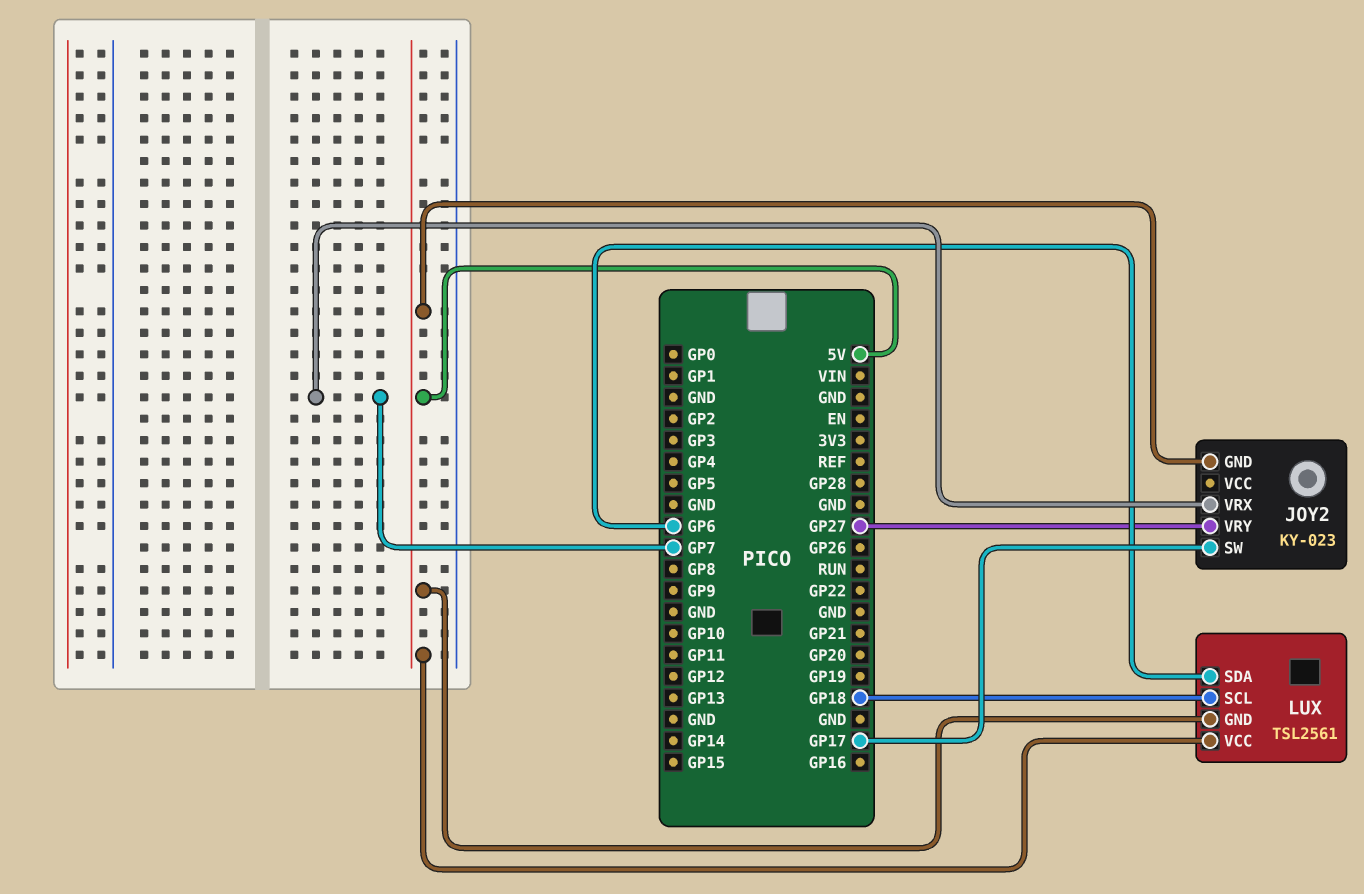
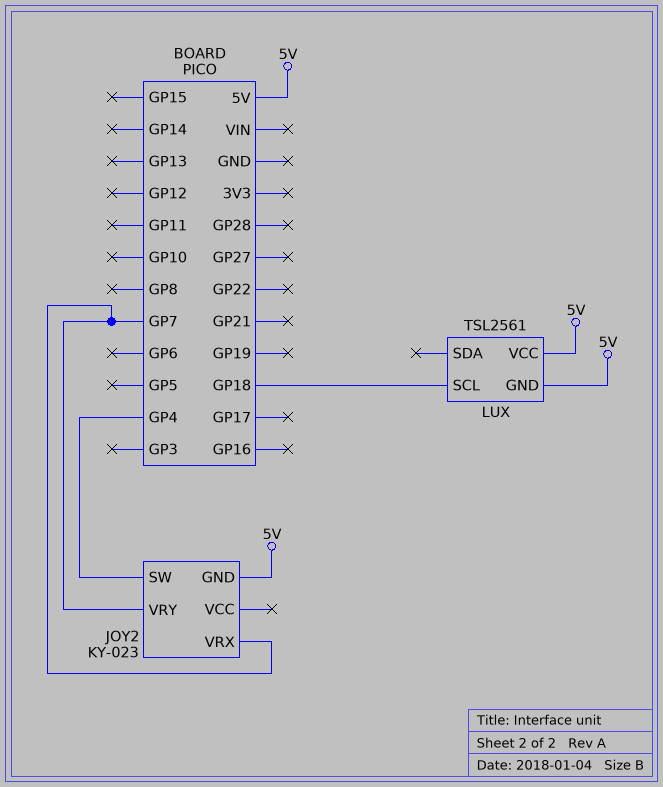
JOY2 pin SW: GP17 -> GP4
JOY2 pin VRY: GP27 -> GP7
LUX pin SDA: GP6 -> none

